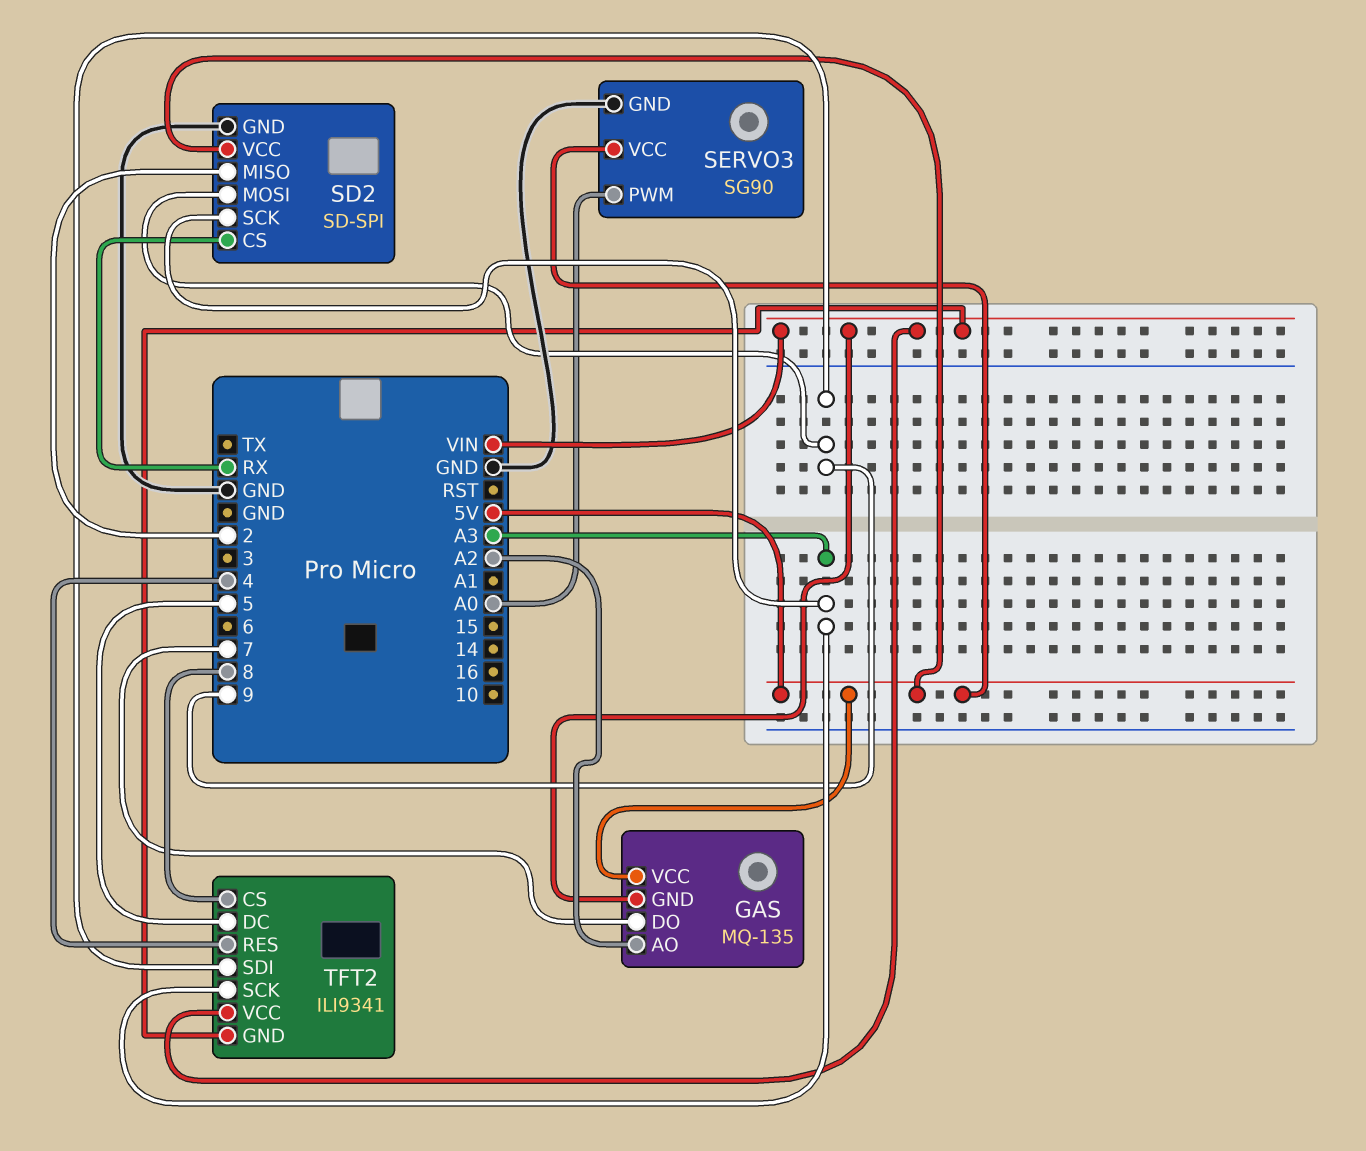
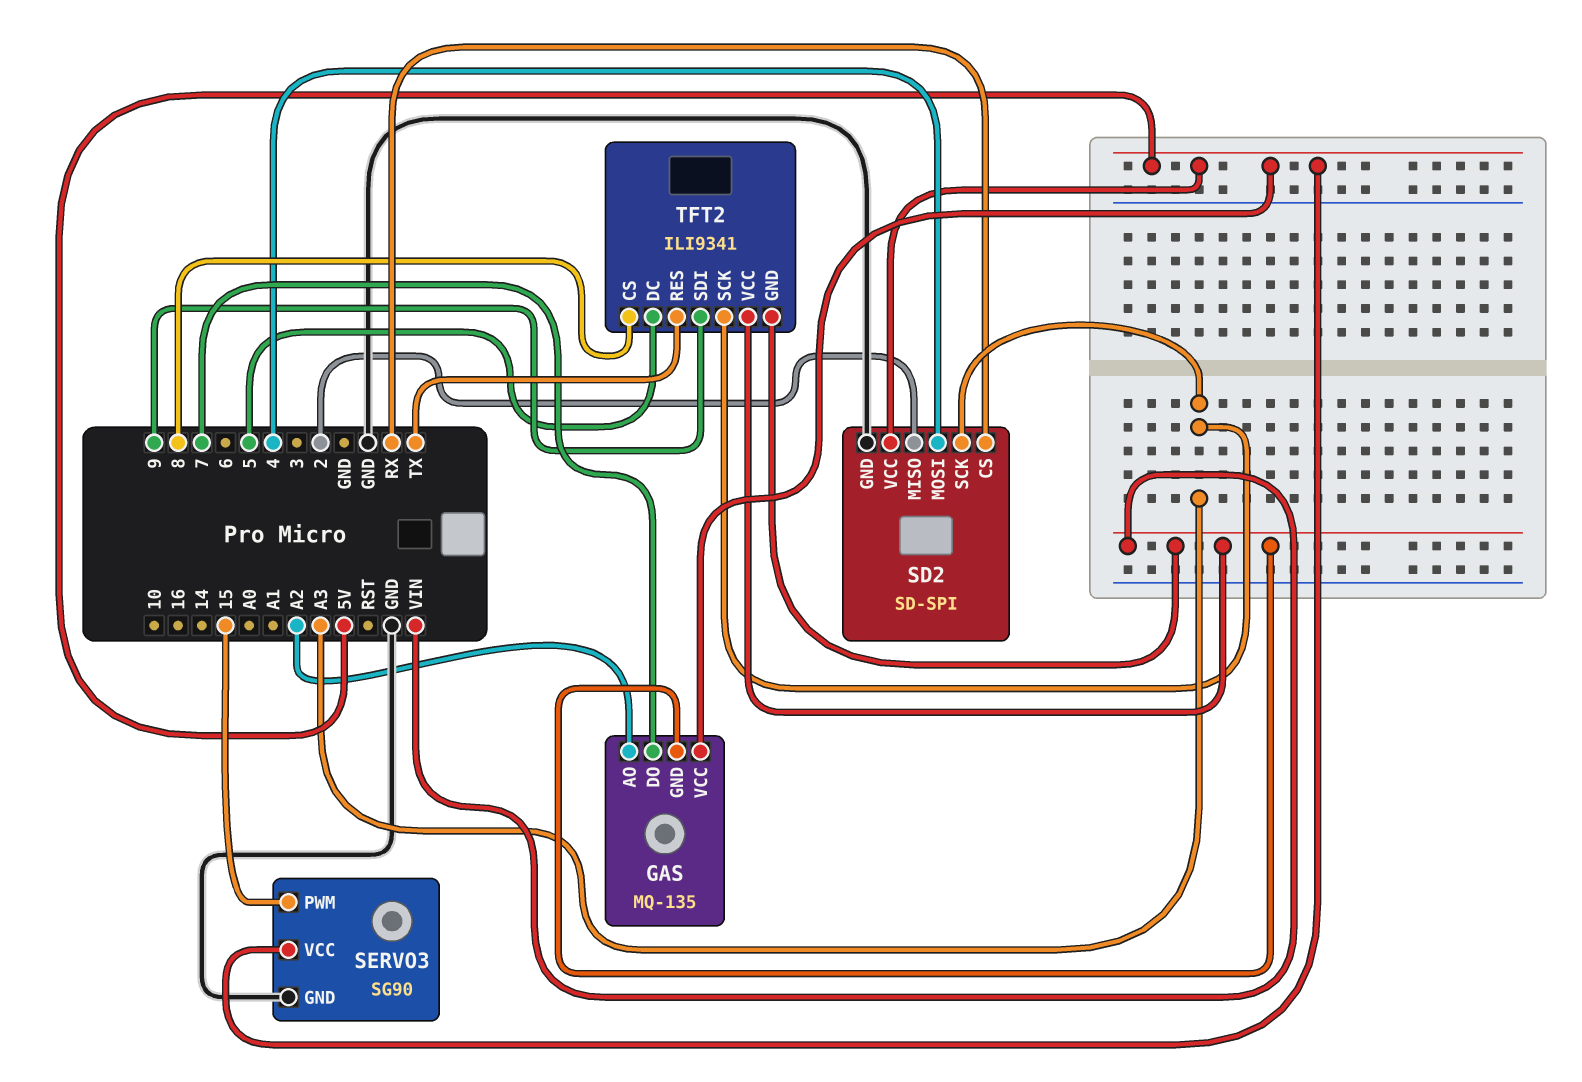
SD2 pin MOSI: 9 -> 4
SERVO3 pin PWM: A0 -> 15
TFT2 pin RES: 4 -> TX

